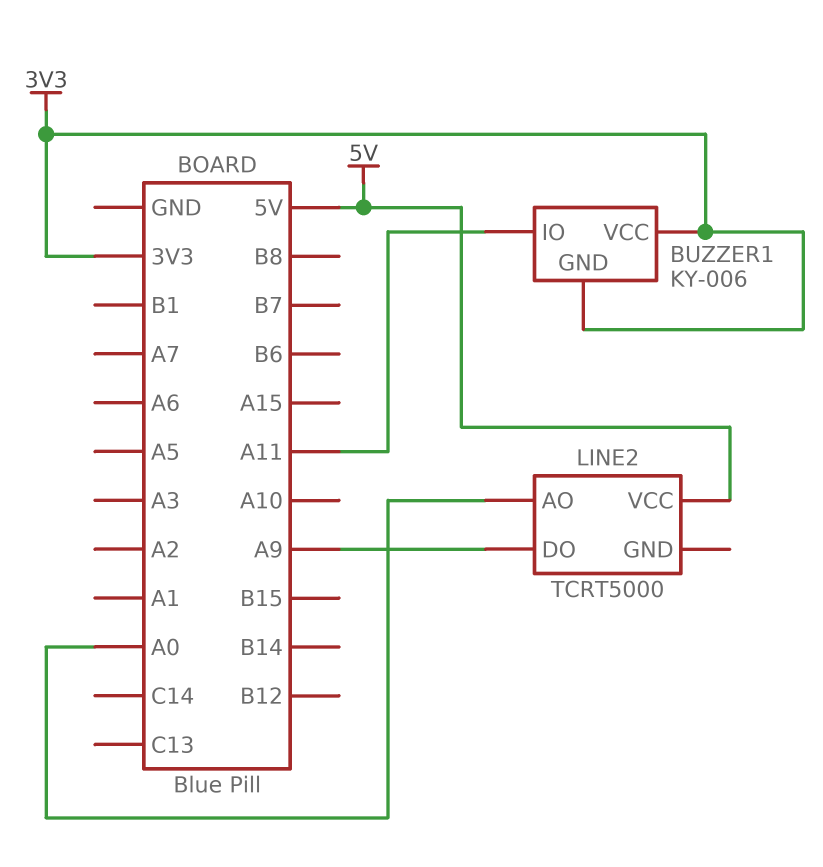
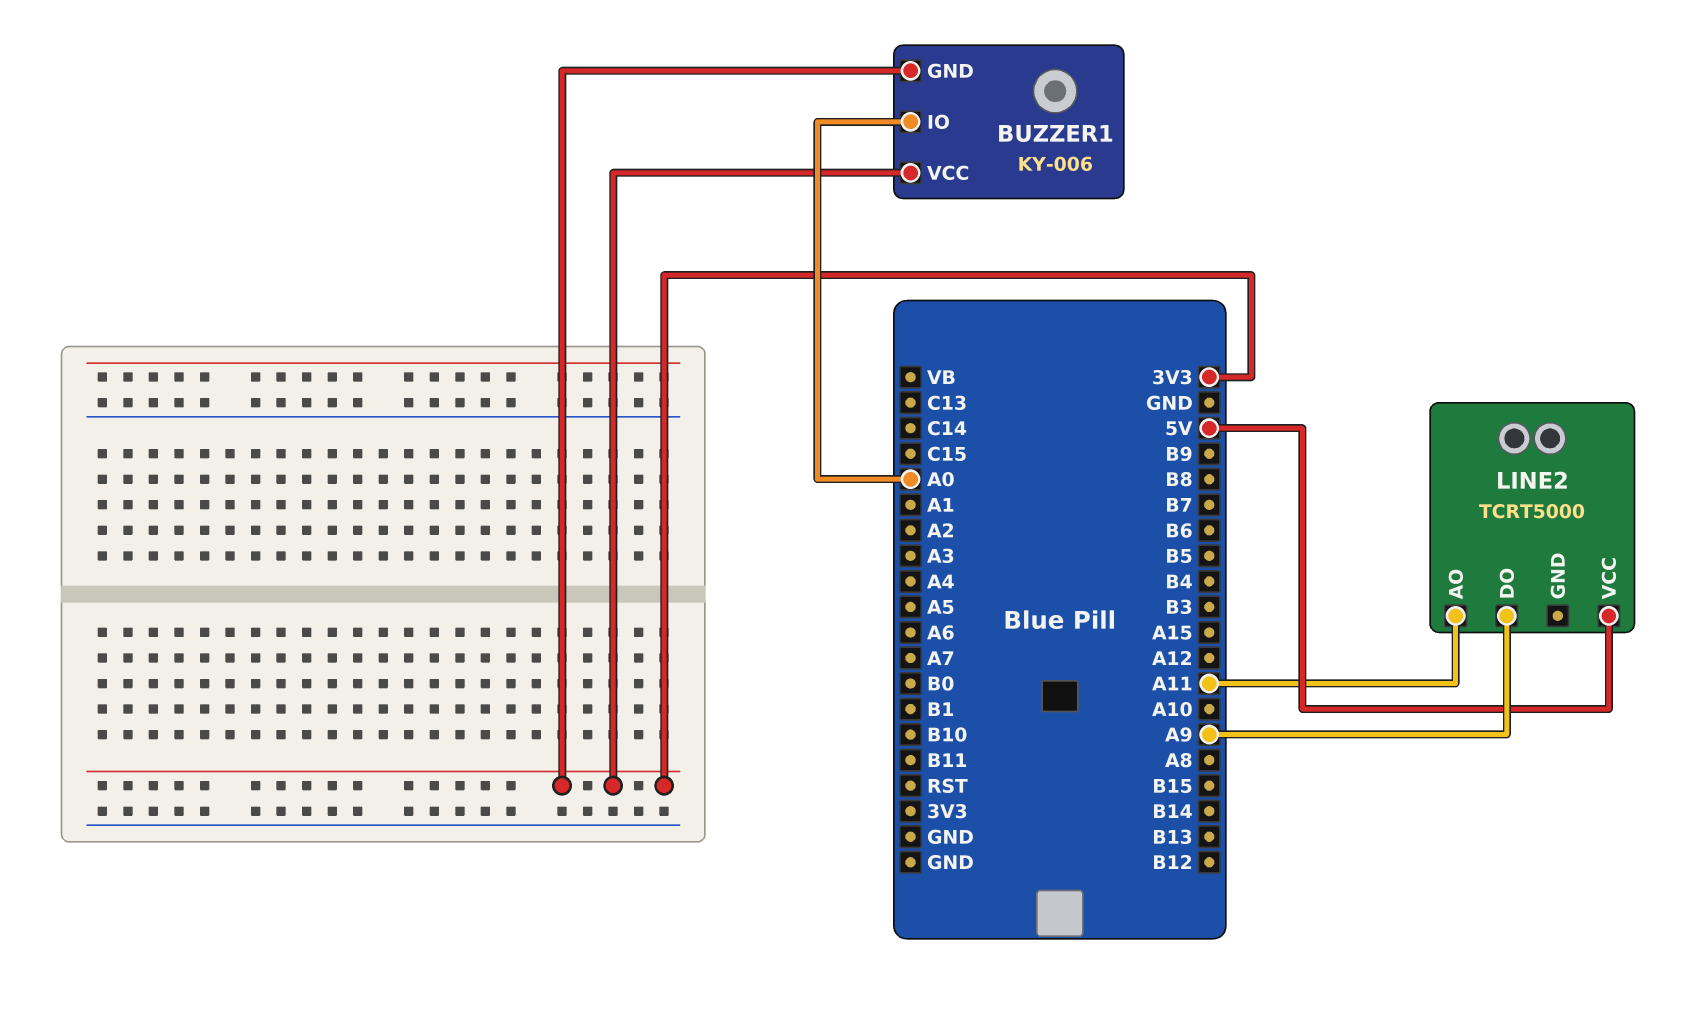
BUZZER1 pin IO: A11 -> A0
LINE2 pin AO: A0 -> A11

